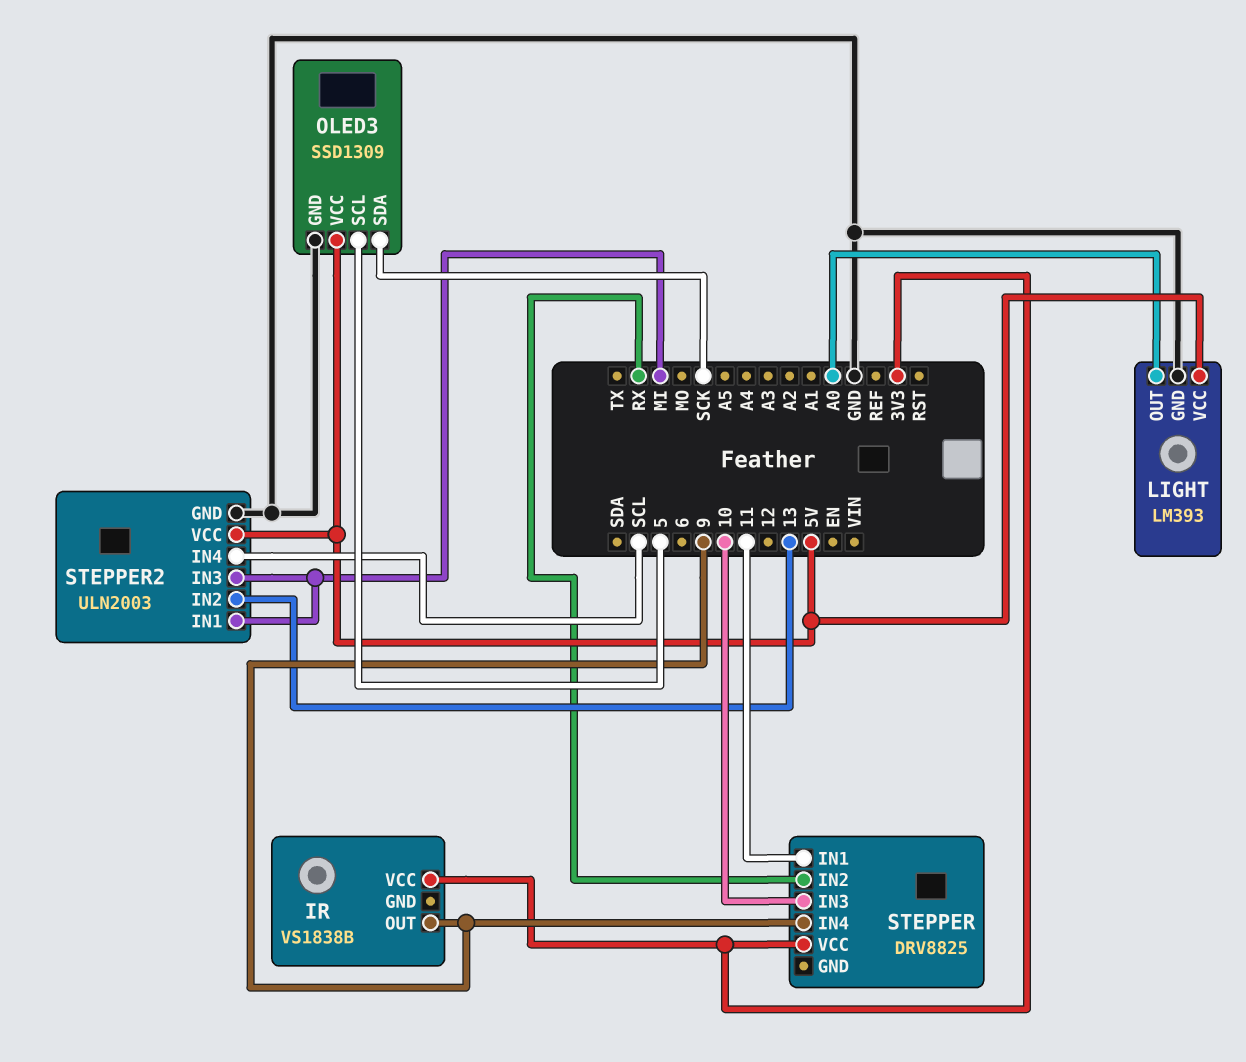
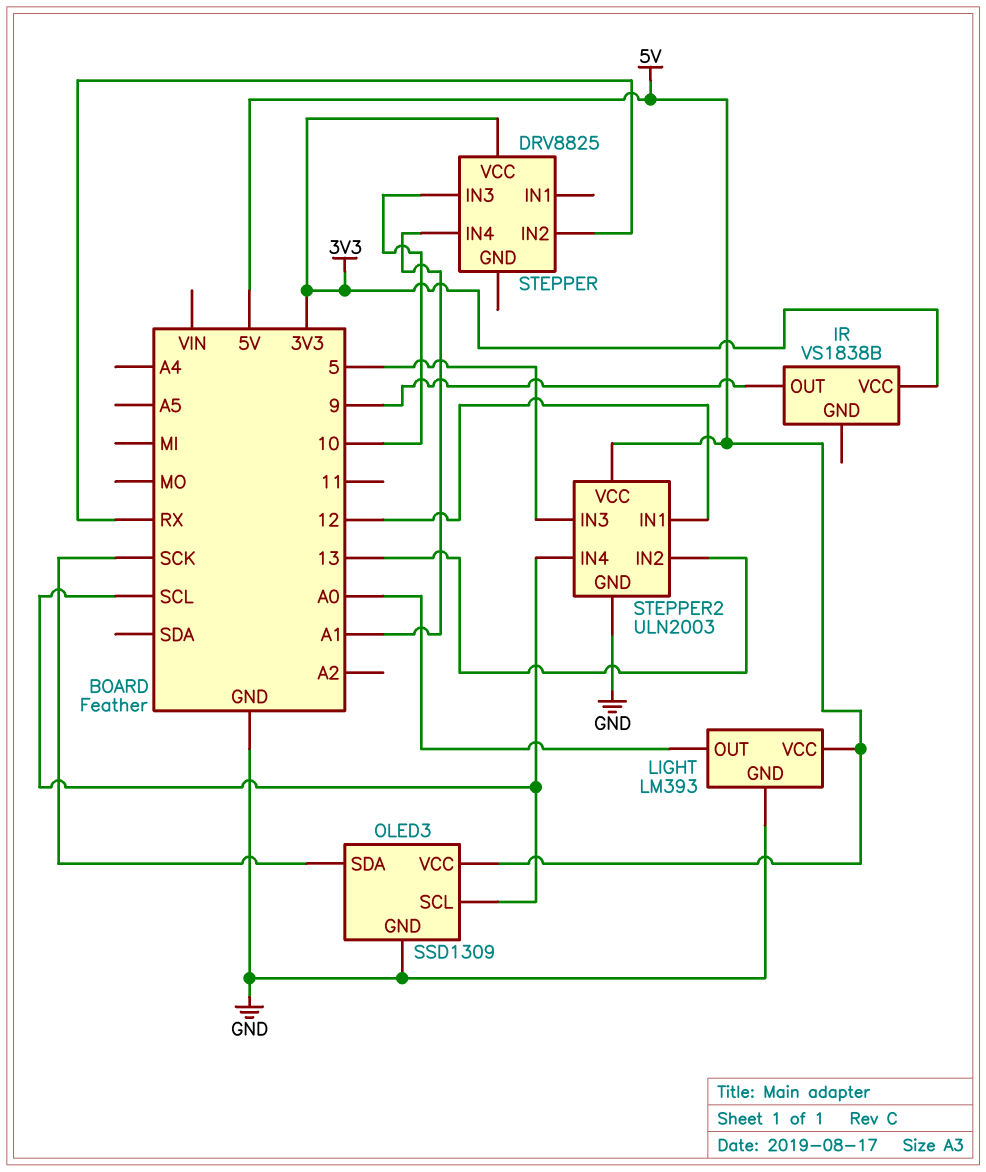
OLED3 pin SCL: 5 -> SCL
STEPPER pin IN1: 11 -> none
STEPPER pin IN4: 9 -> A1
STEPPER2 pin IN1: MI -> 12
STEPPER2 pin IN3: MI -> 5

